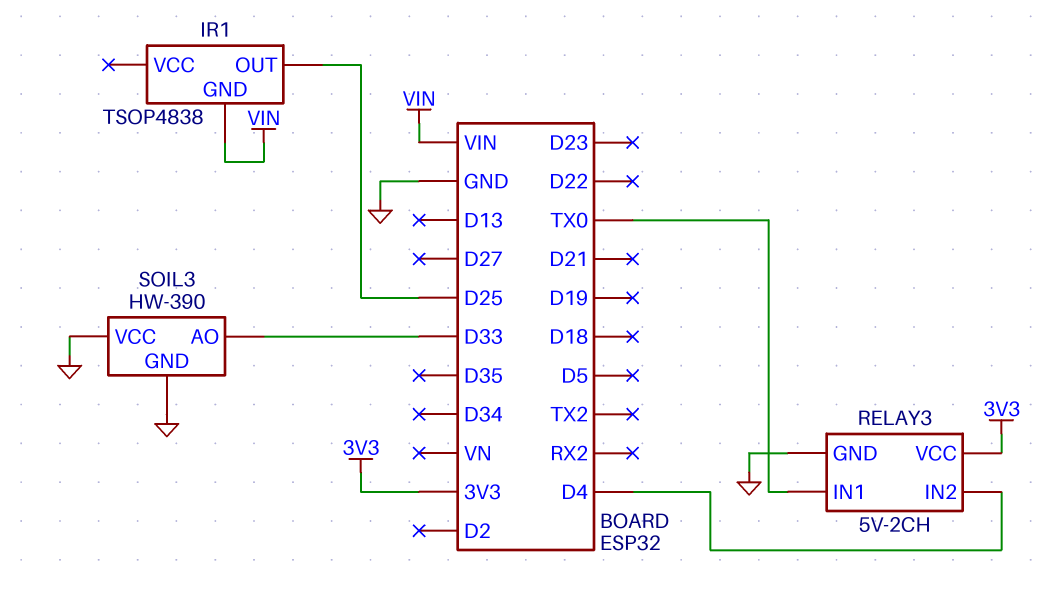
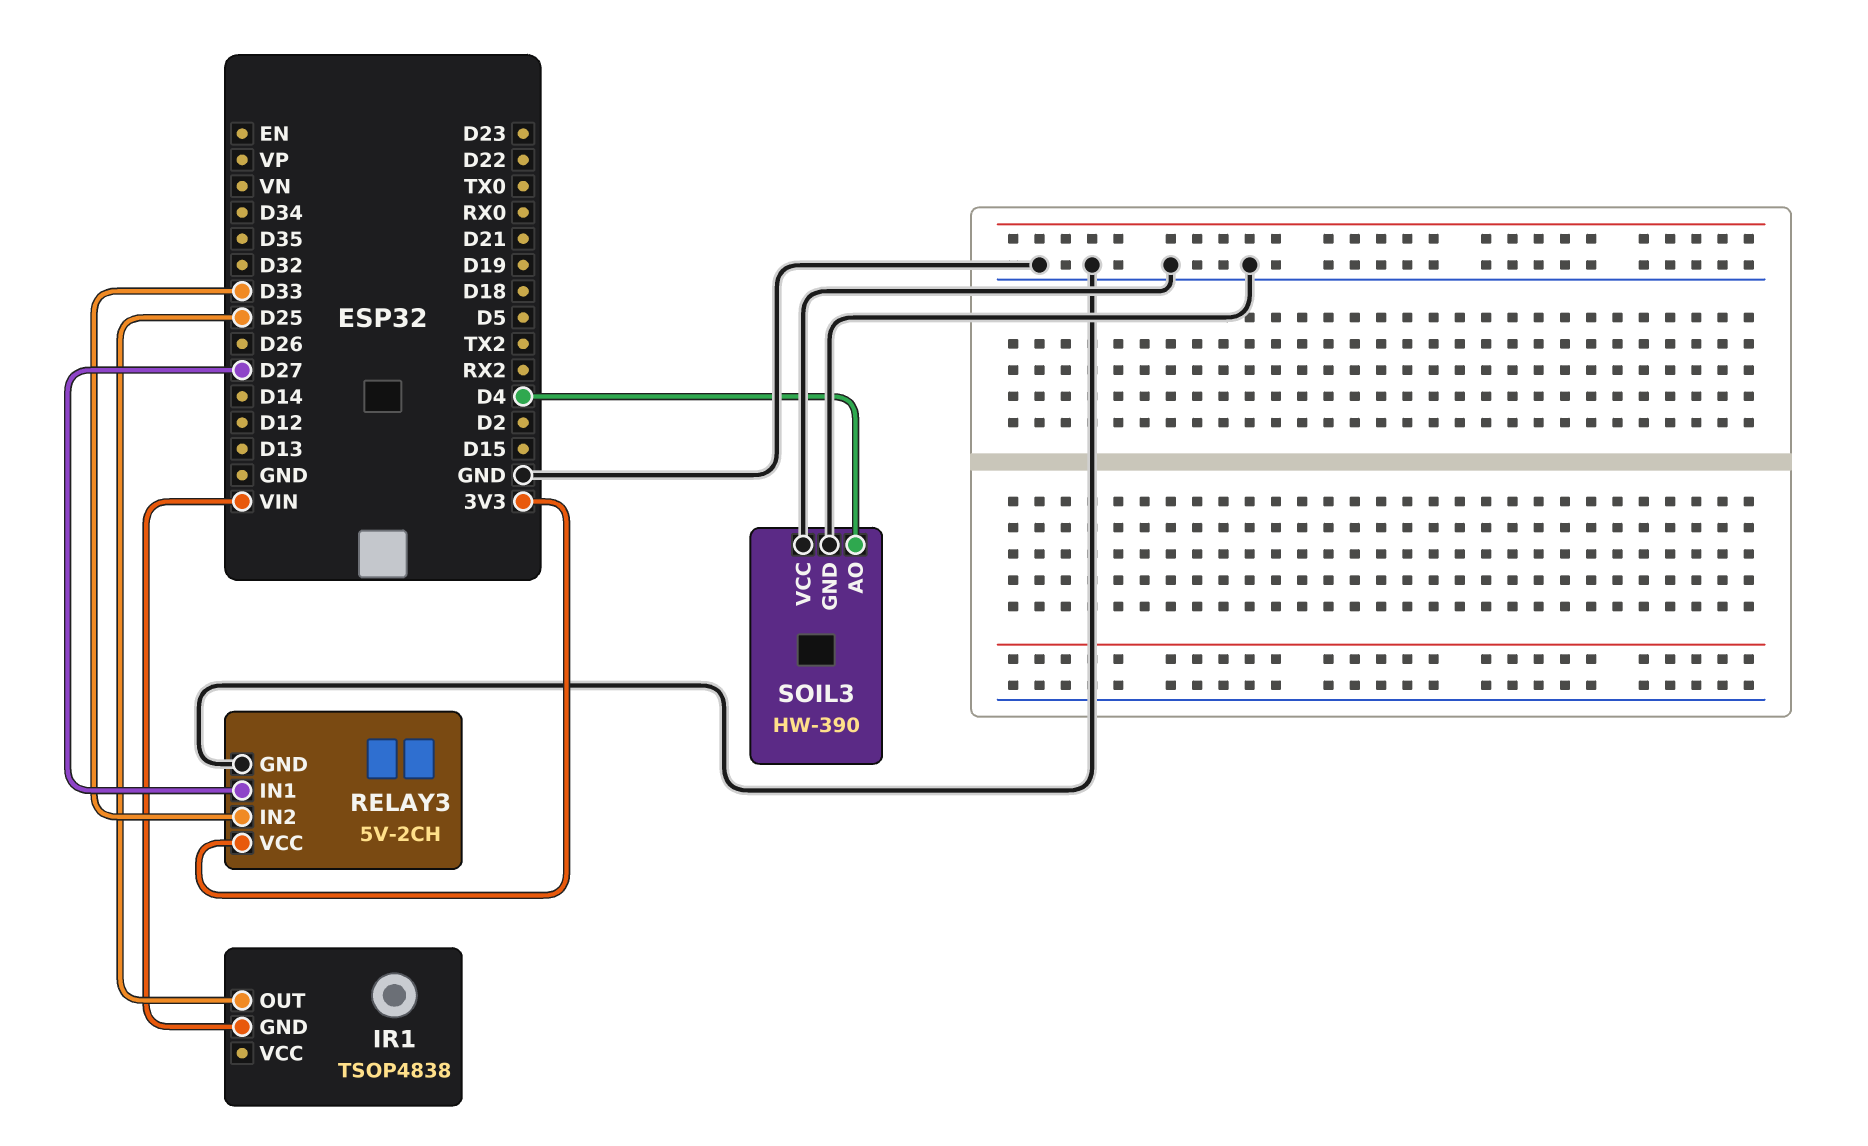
RELAY3 pin IN1: TX0 -> D27
RELAY3 pin IN2: D4 -> D33
SOIL3 pin AO: D33 -> D4

